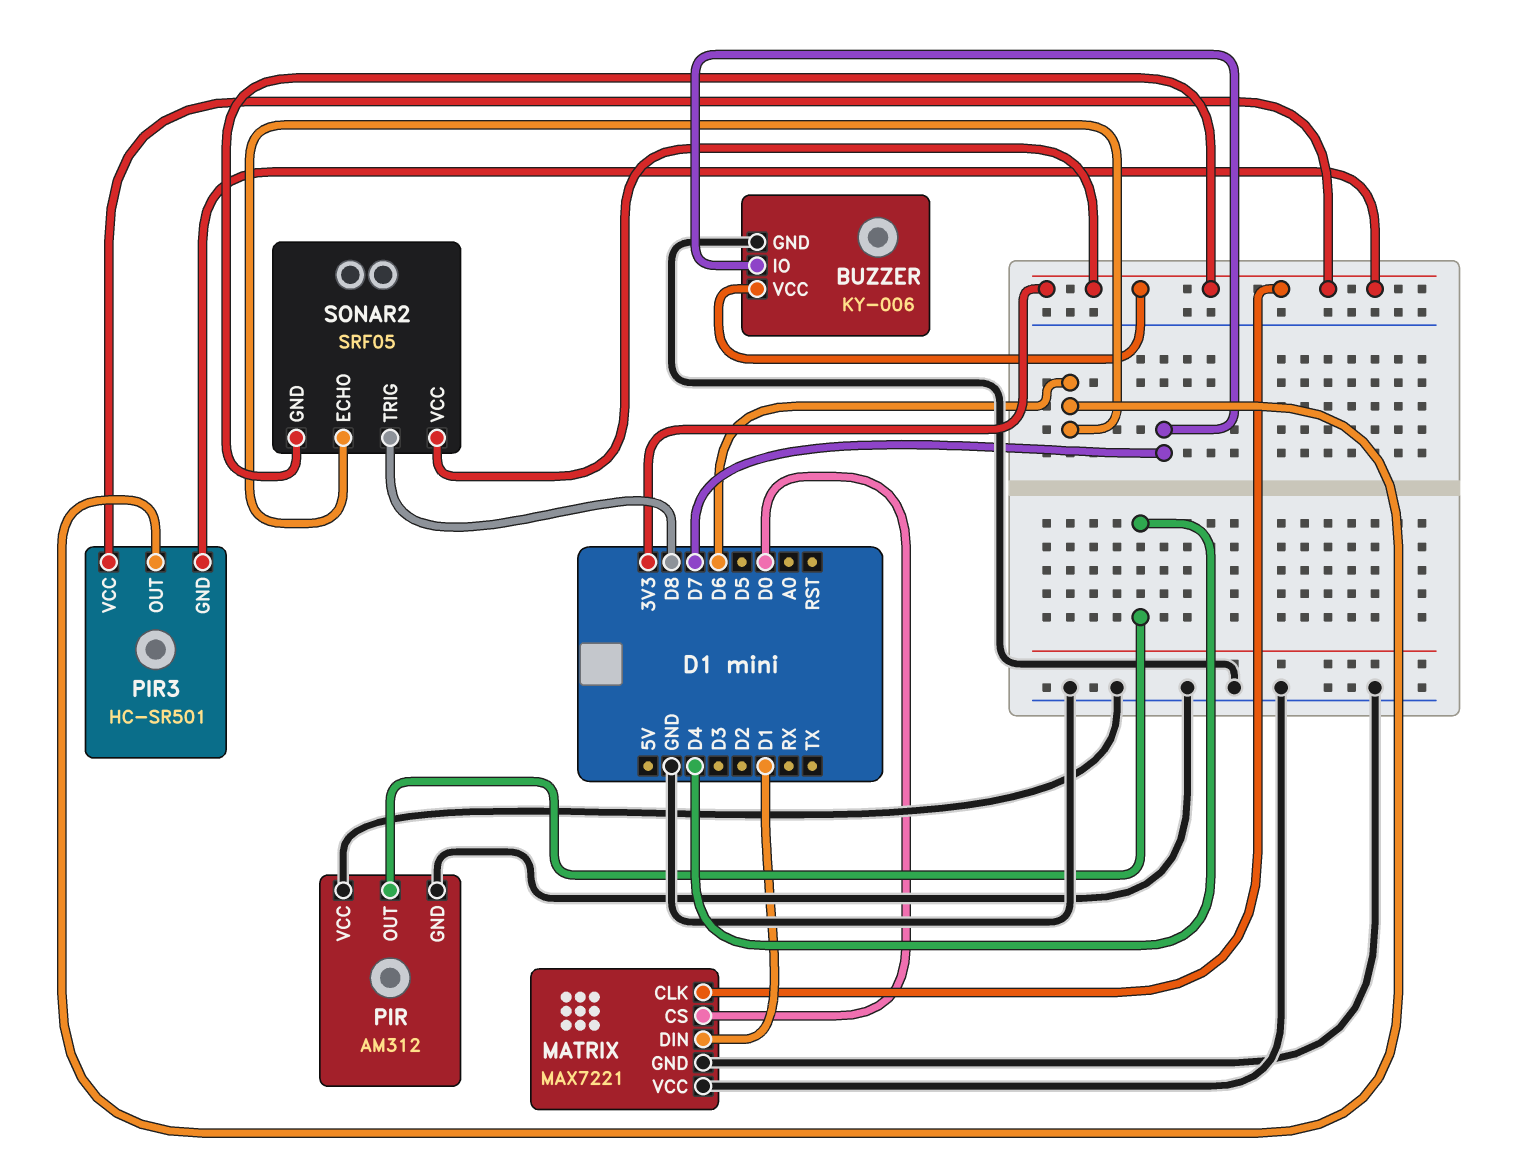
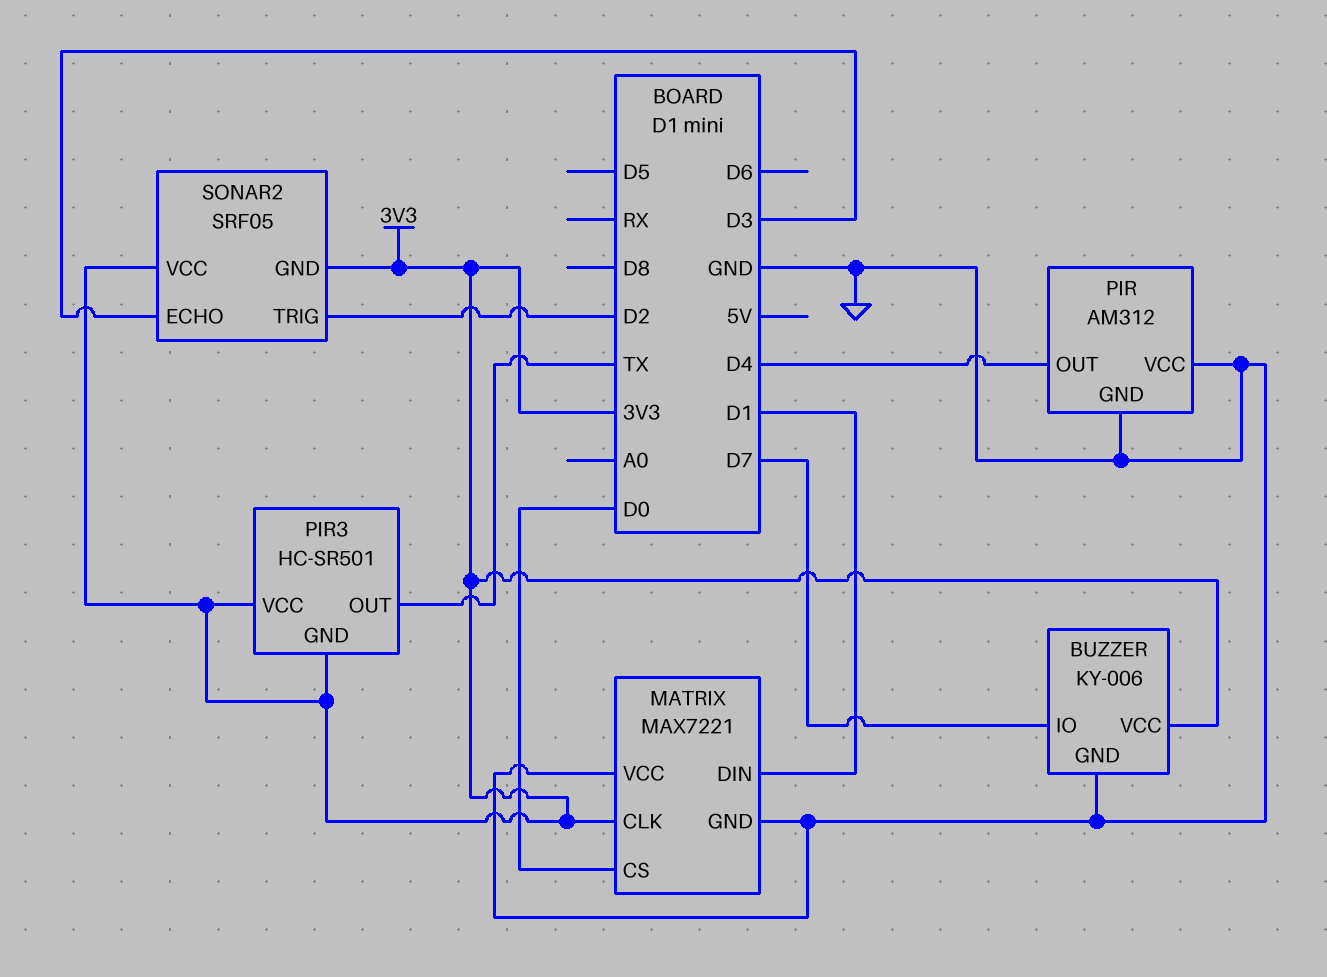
PIR3 pin OUT: D6 -> TX
SONAR2 pin ECHO: D6 -> D3
SONAR2 pin TRIG: D8 -> D2

